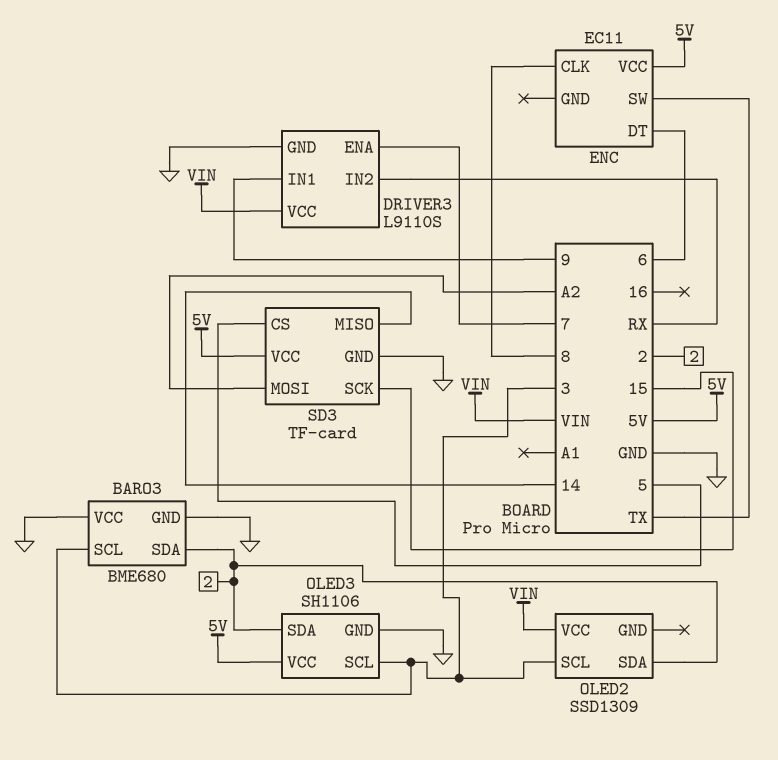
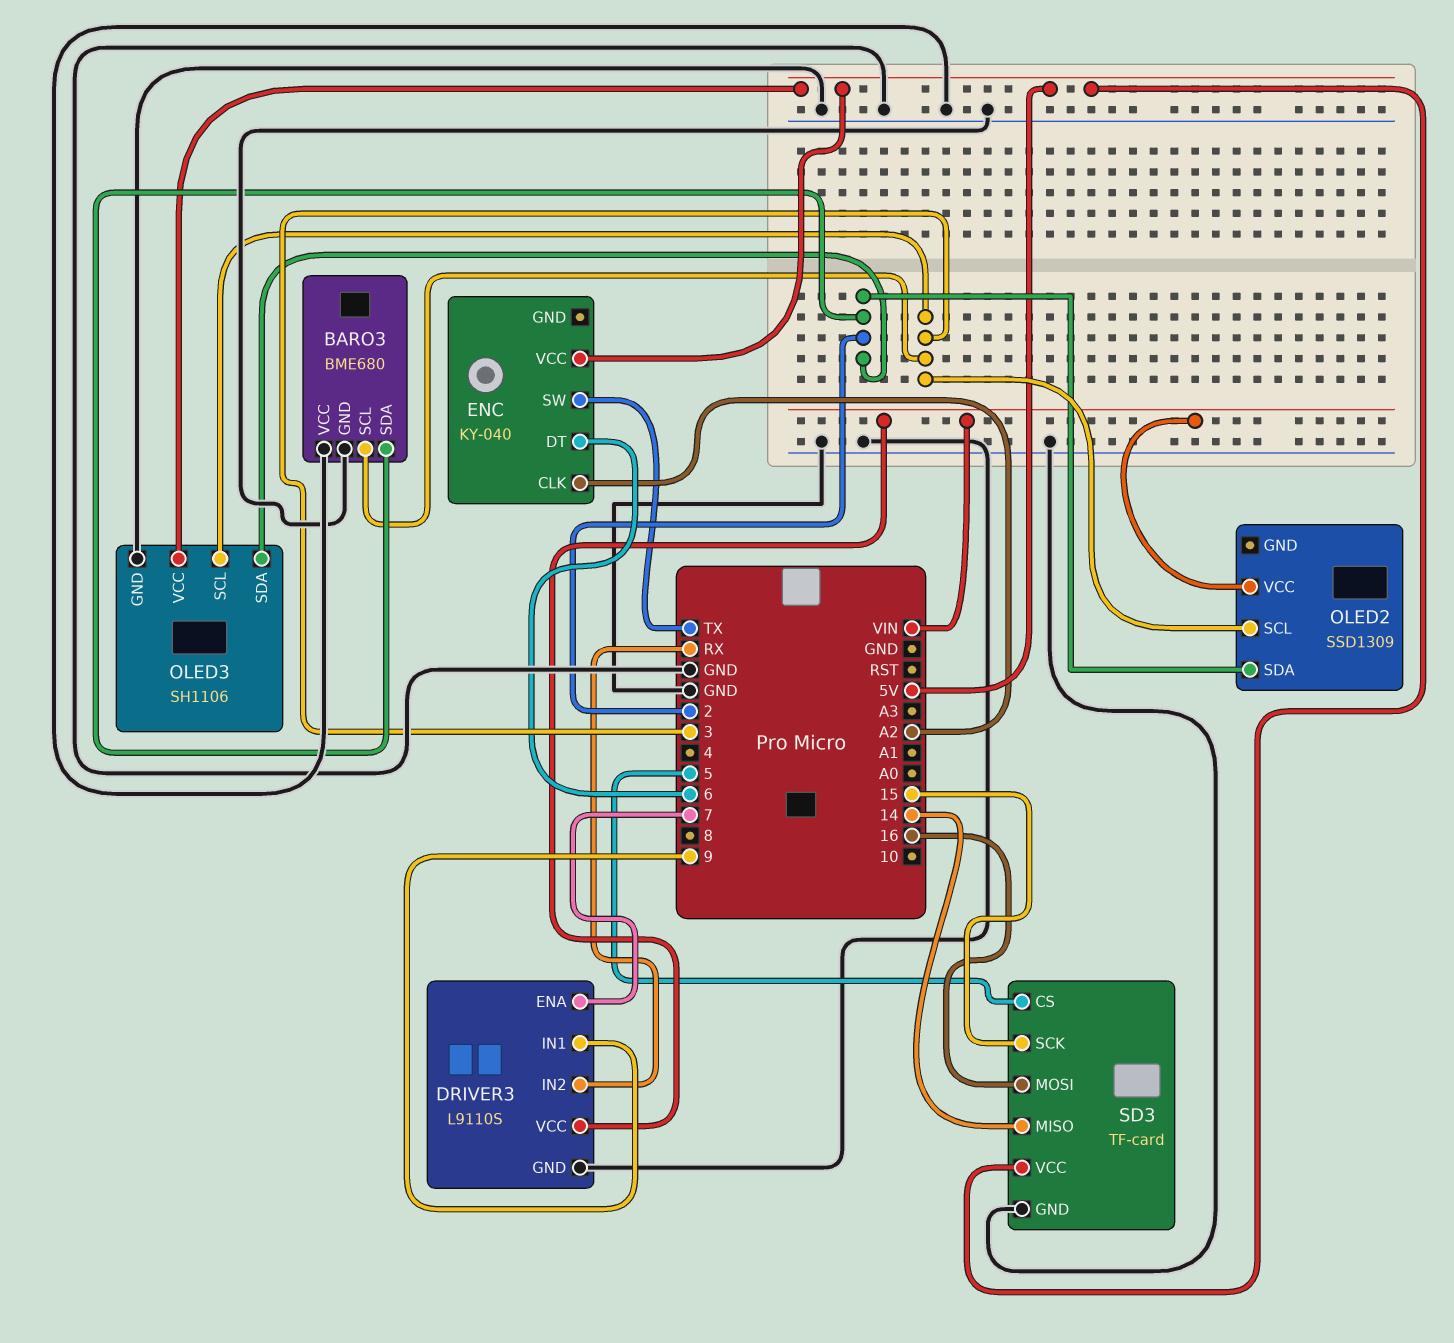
ENC: EC11 -> KY-040
ENC pin CLK: 8 -> A2
SD3 pin MOSI: A2 -> 16

